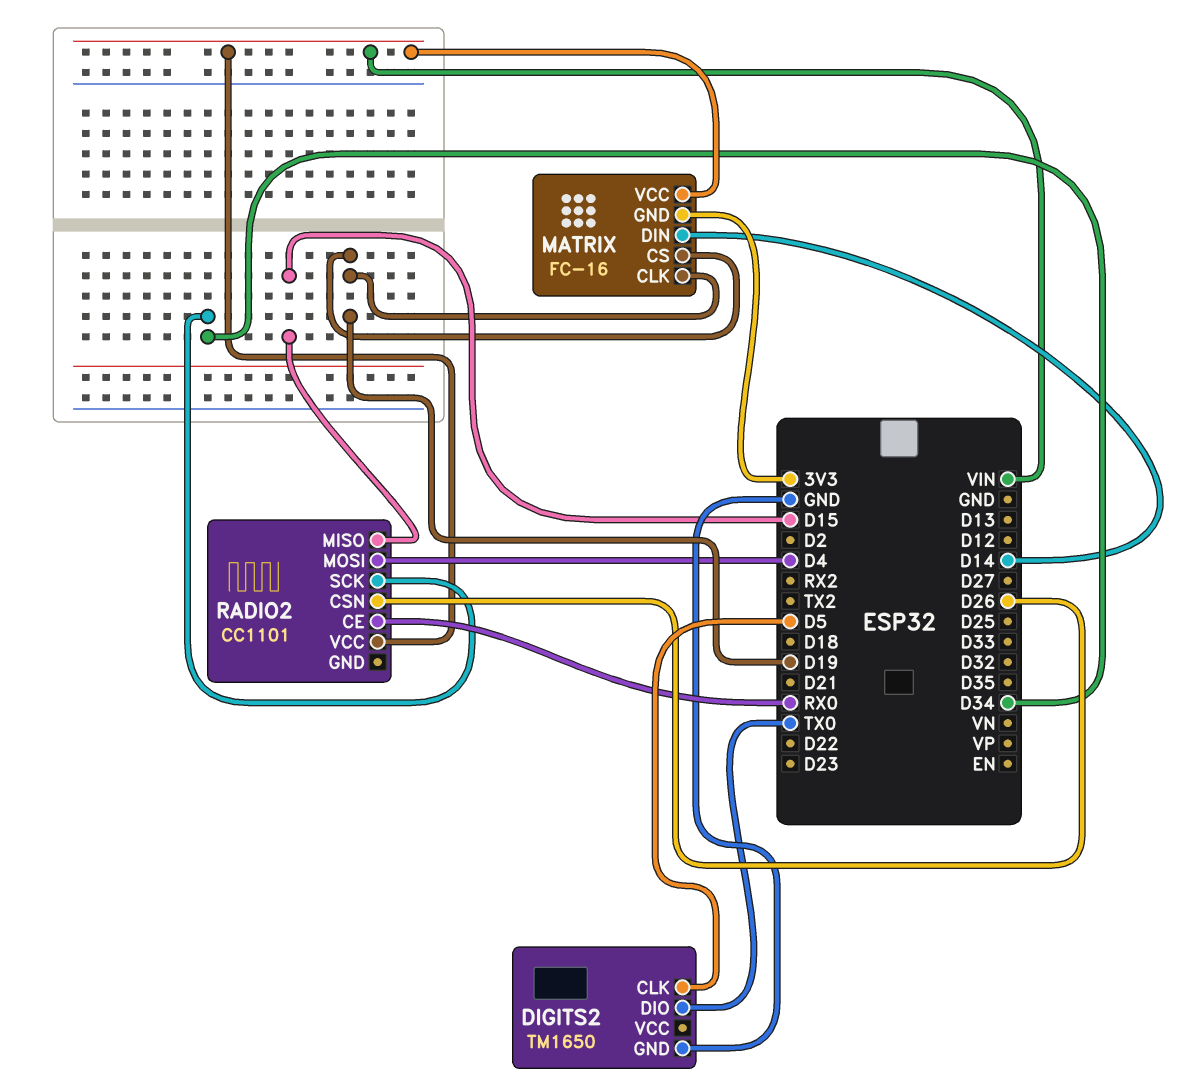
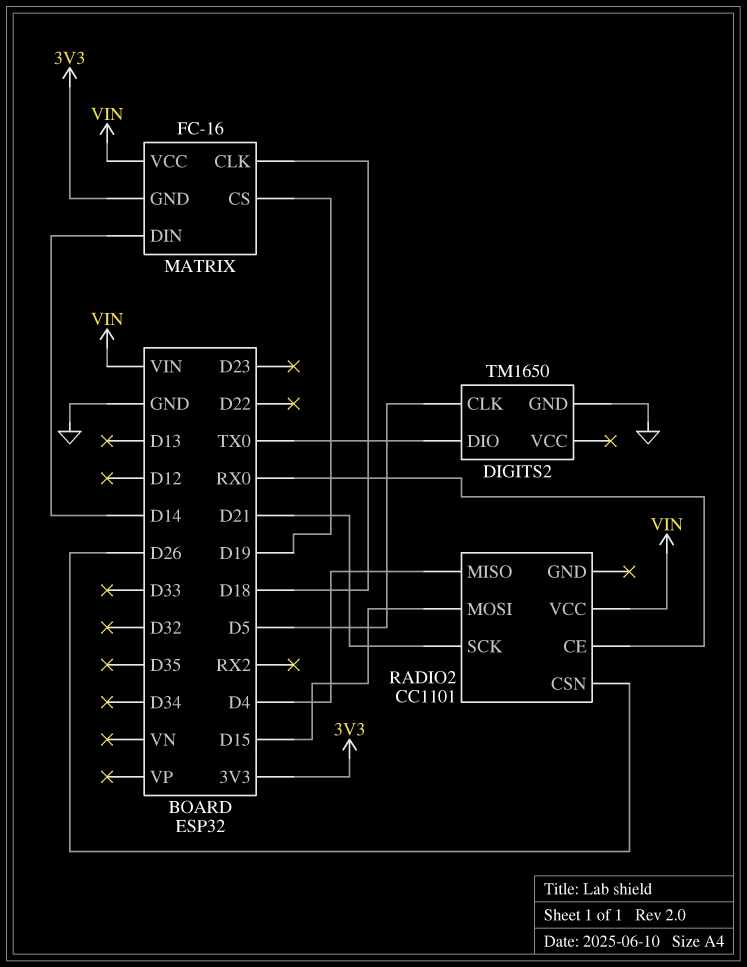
MATRIX pin CLK: D19 -> D18
RADIO2 pin MISO: D15 -> D4
RADIO2 pin MOSI: D4 -> D15
RADIO2 pin SCK: D34 -> D21

